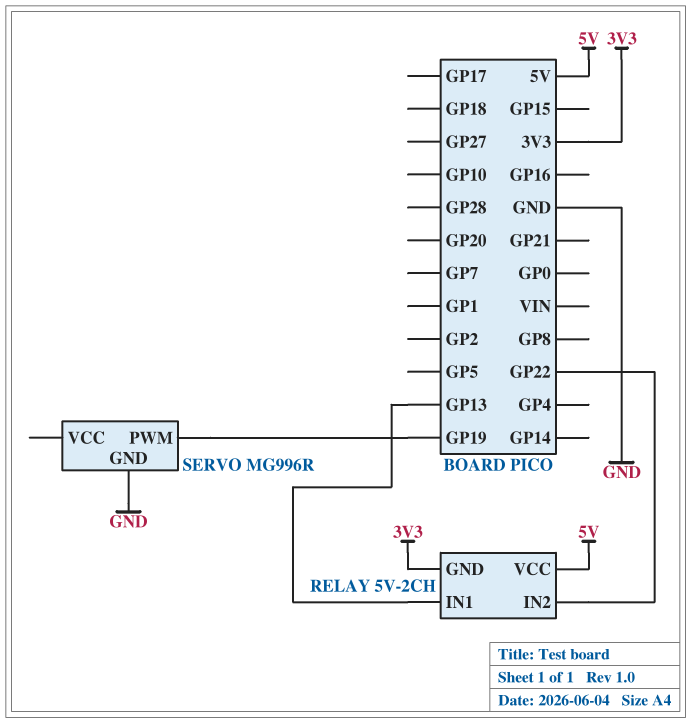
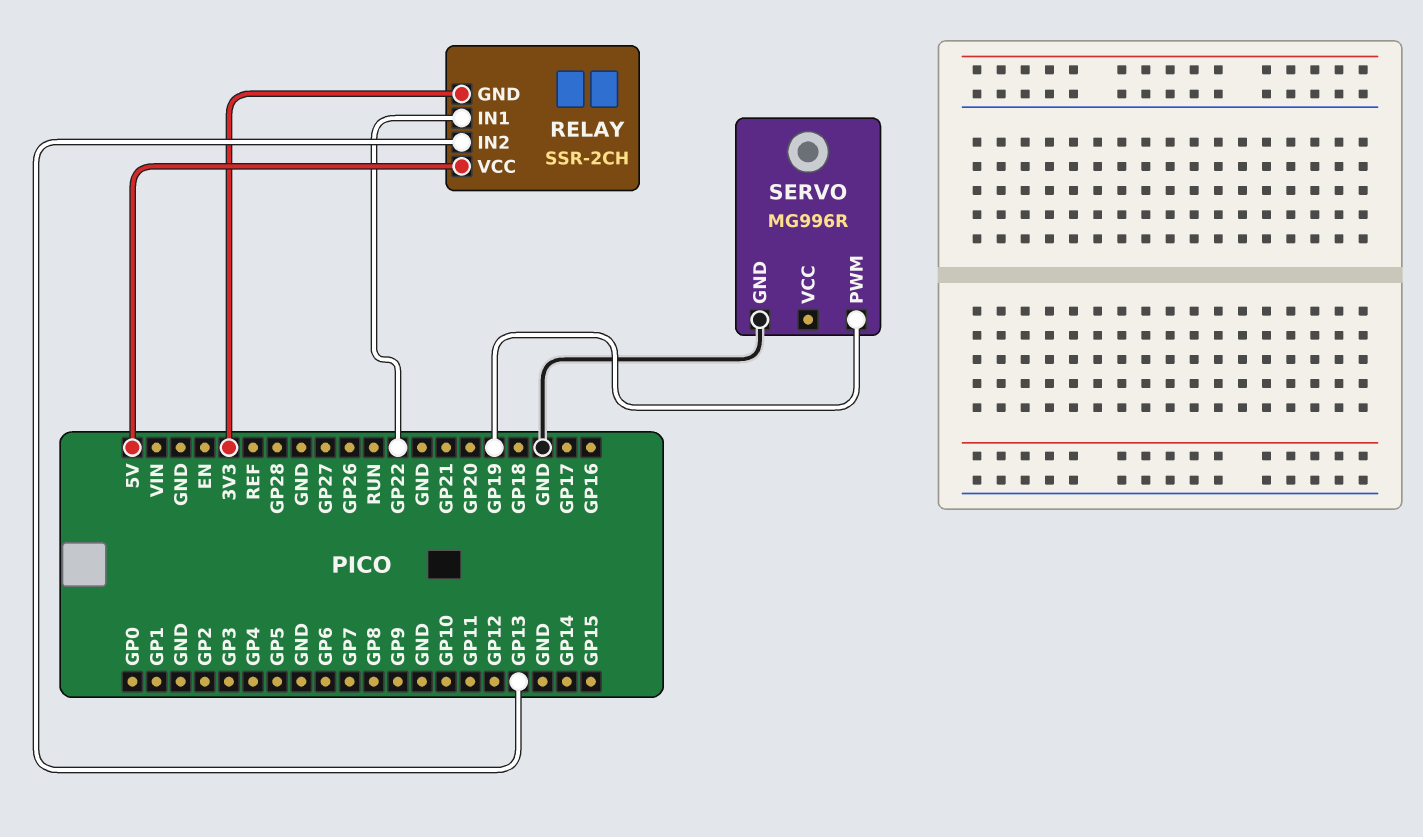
RELAY: 5V-2CH -> SSR-2CH
RELAY pin IN1: GP13 -> GP22
RELAY pin IN2: GP22 -> GP13

